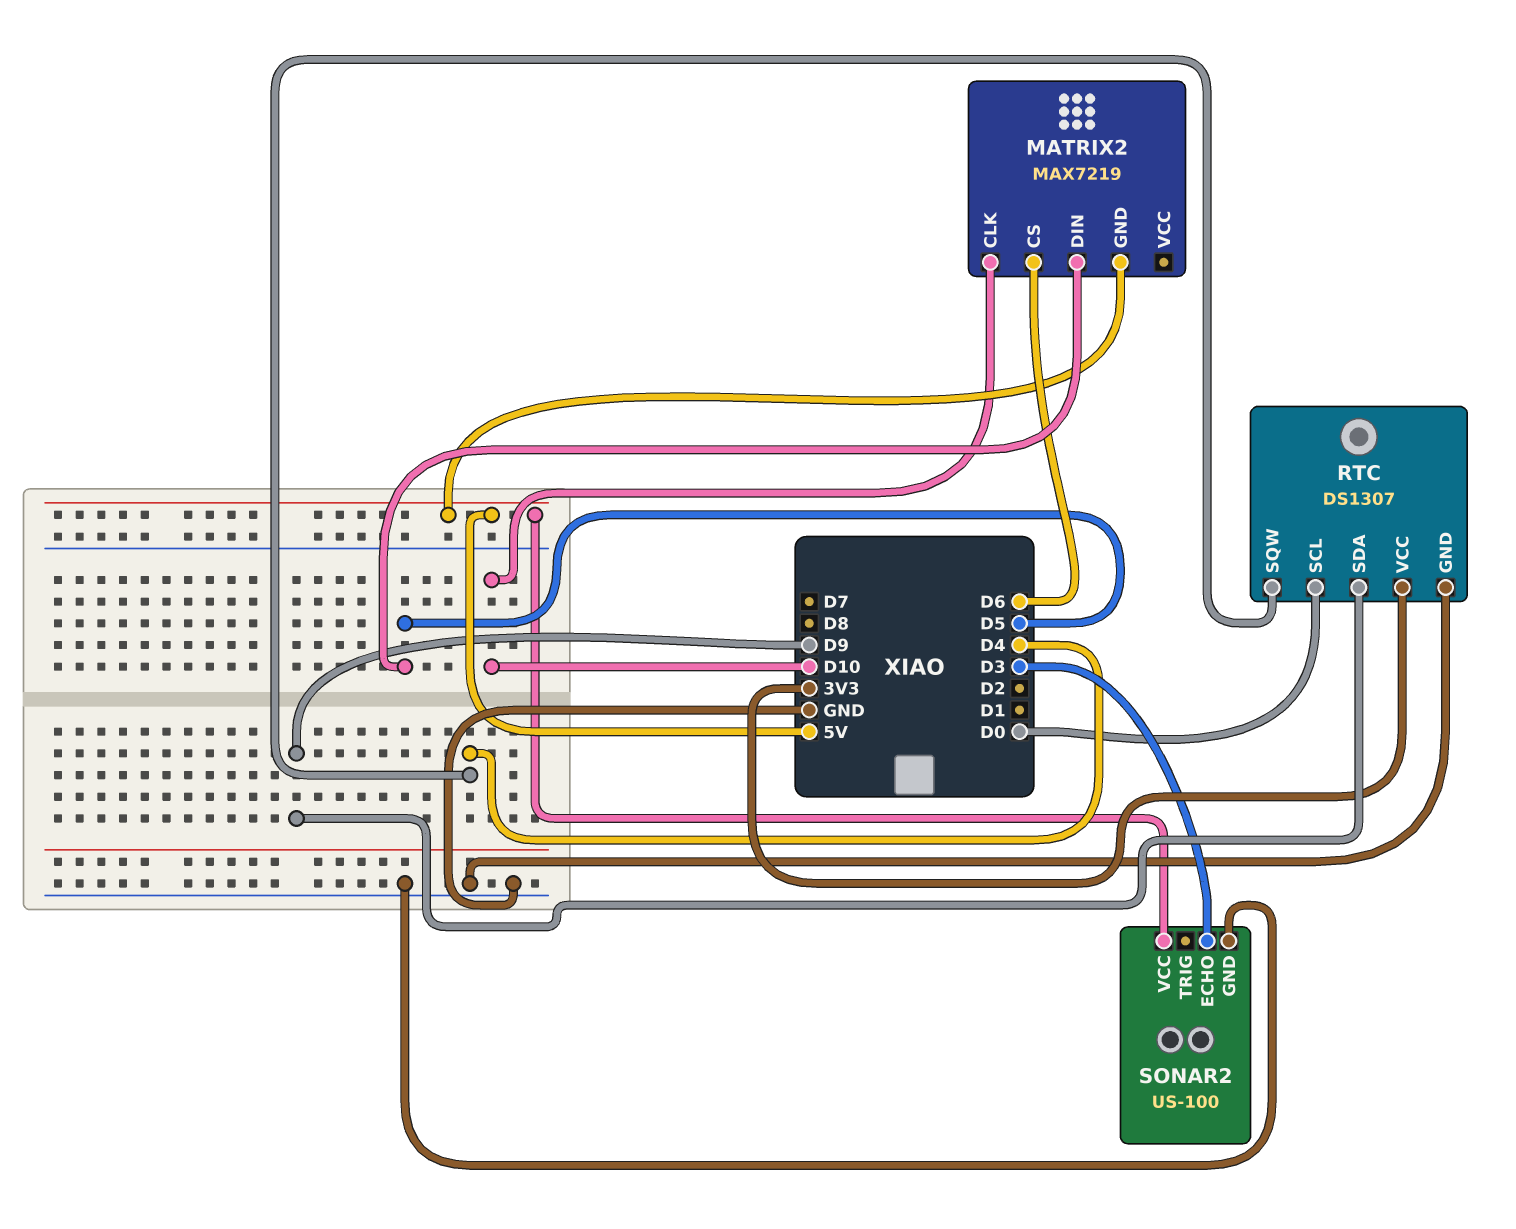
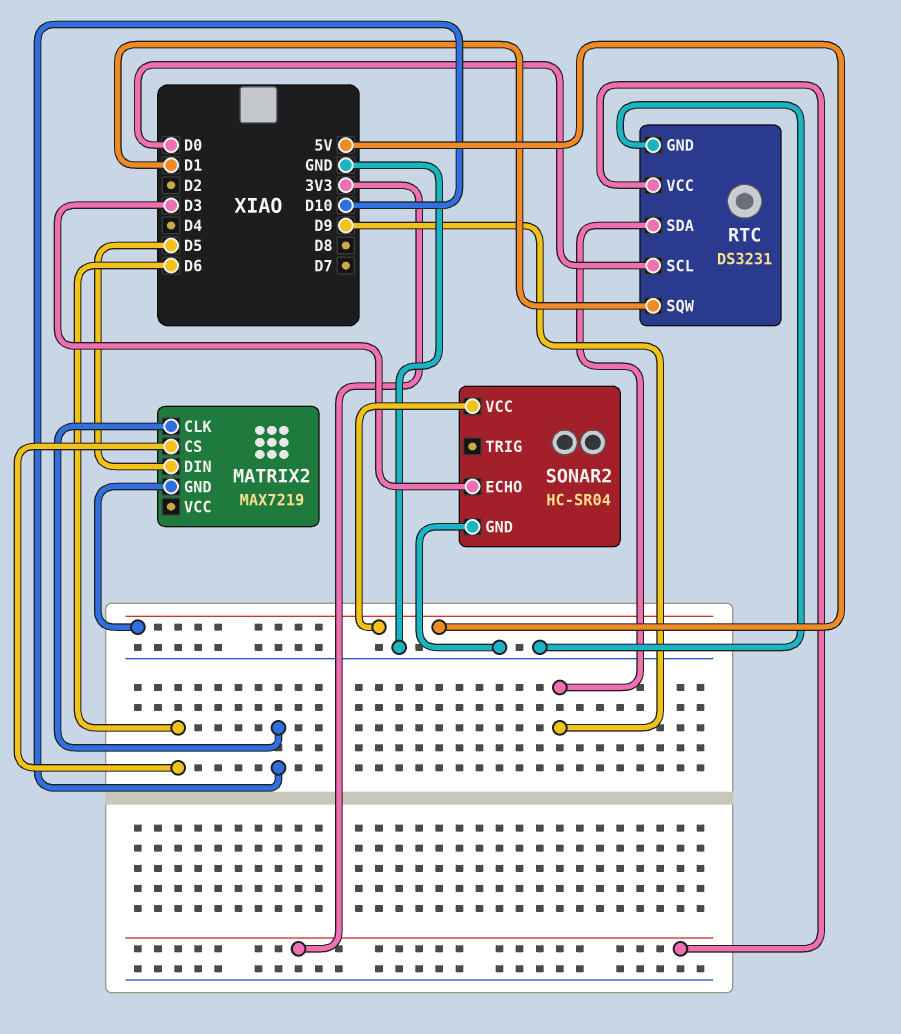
RTC: DS1307 -> DS3231
RTC pin SQW: D4 -> D1
SONAR2: US-100 -> HC-SR04

